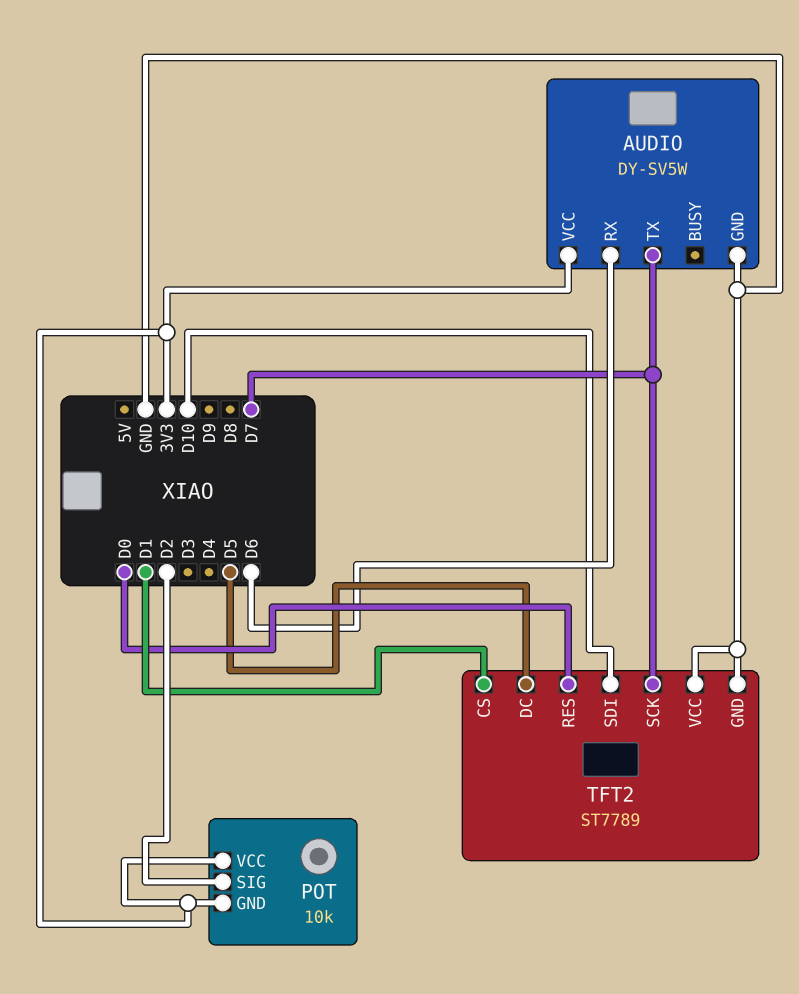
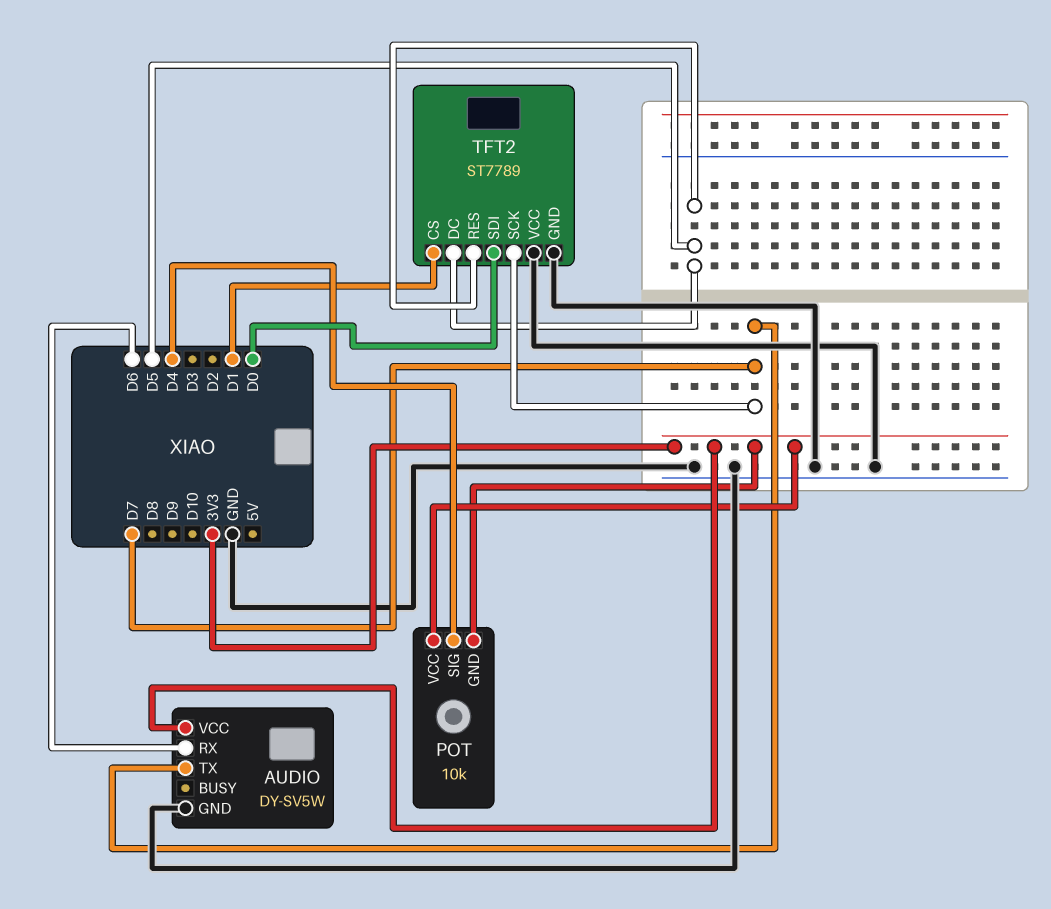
POT pin SIG: D2 -> D4
TFT2 pin RES: D0 -> D5
TFT2 pin SDI: D10 -> D0

